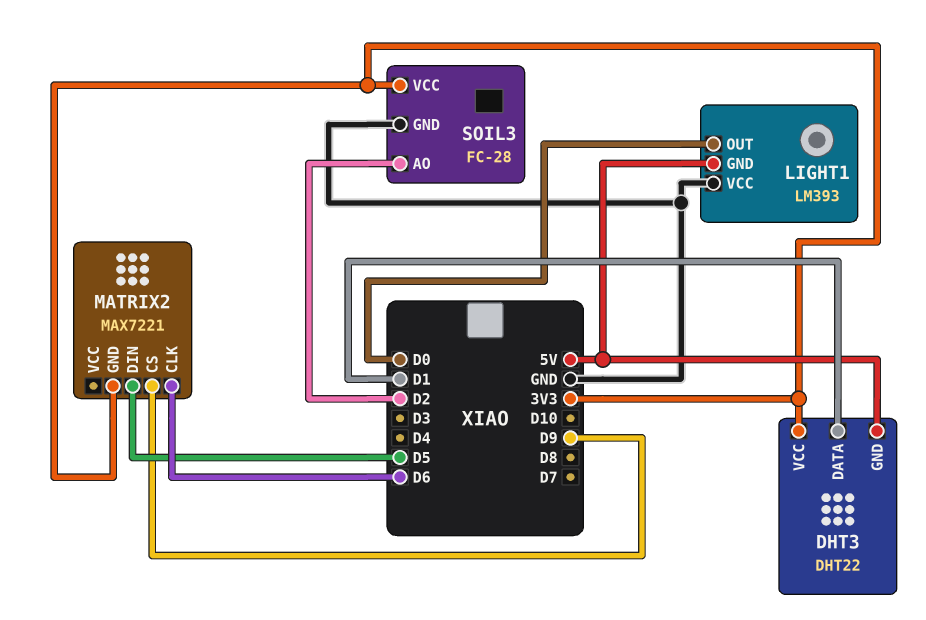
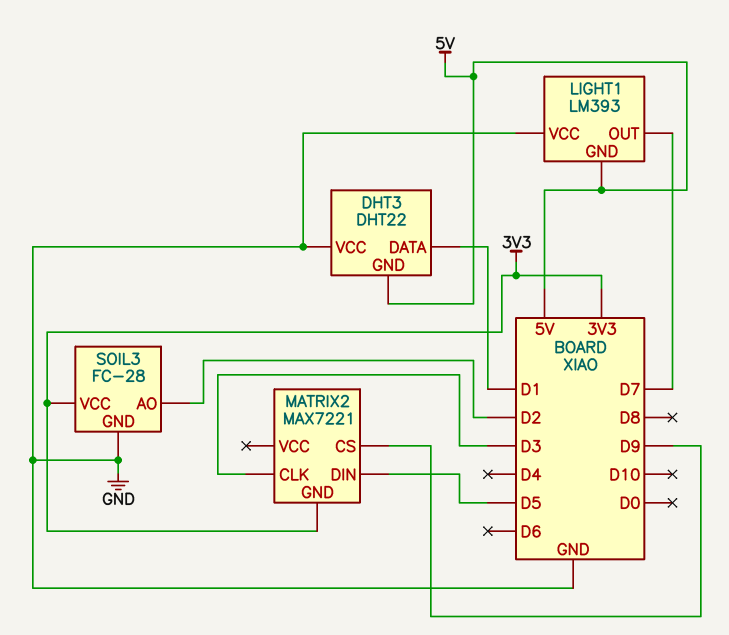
DHT3 pin VCC: 3V3 -> GND
LIGHT1 pin OUT: D0 -> D7
MATRIX2 pin CLK: D6 -> D3

